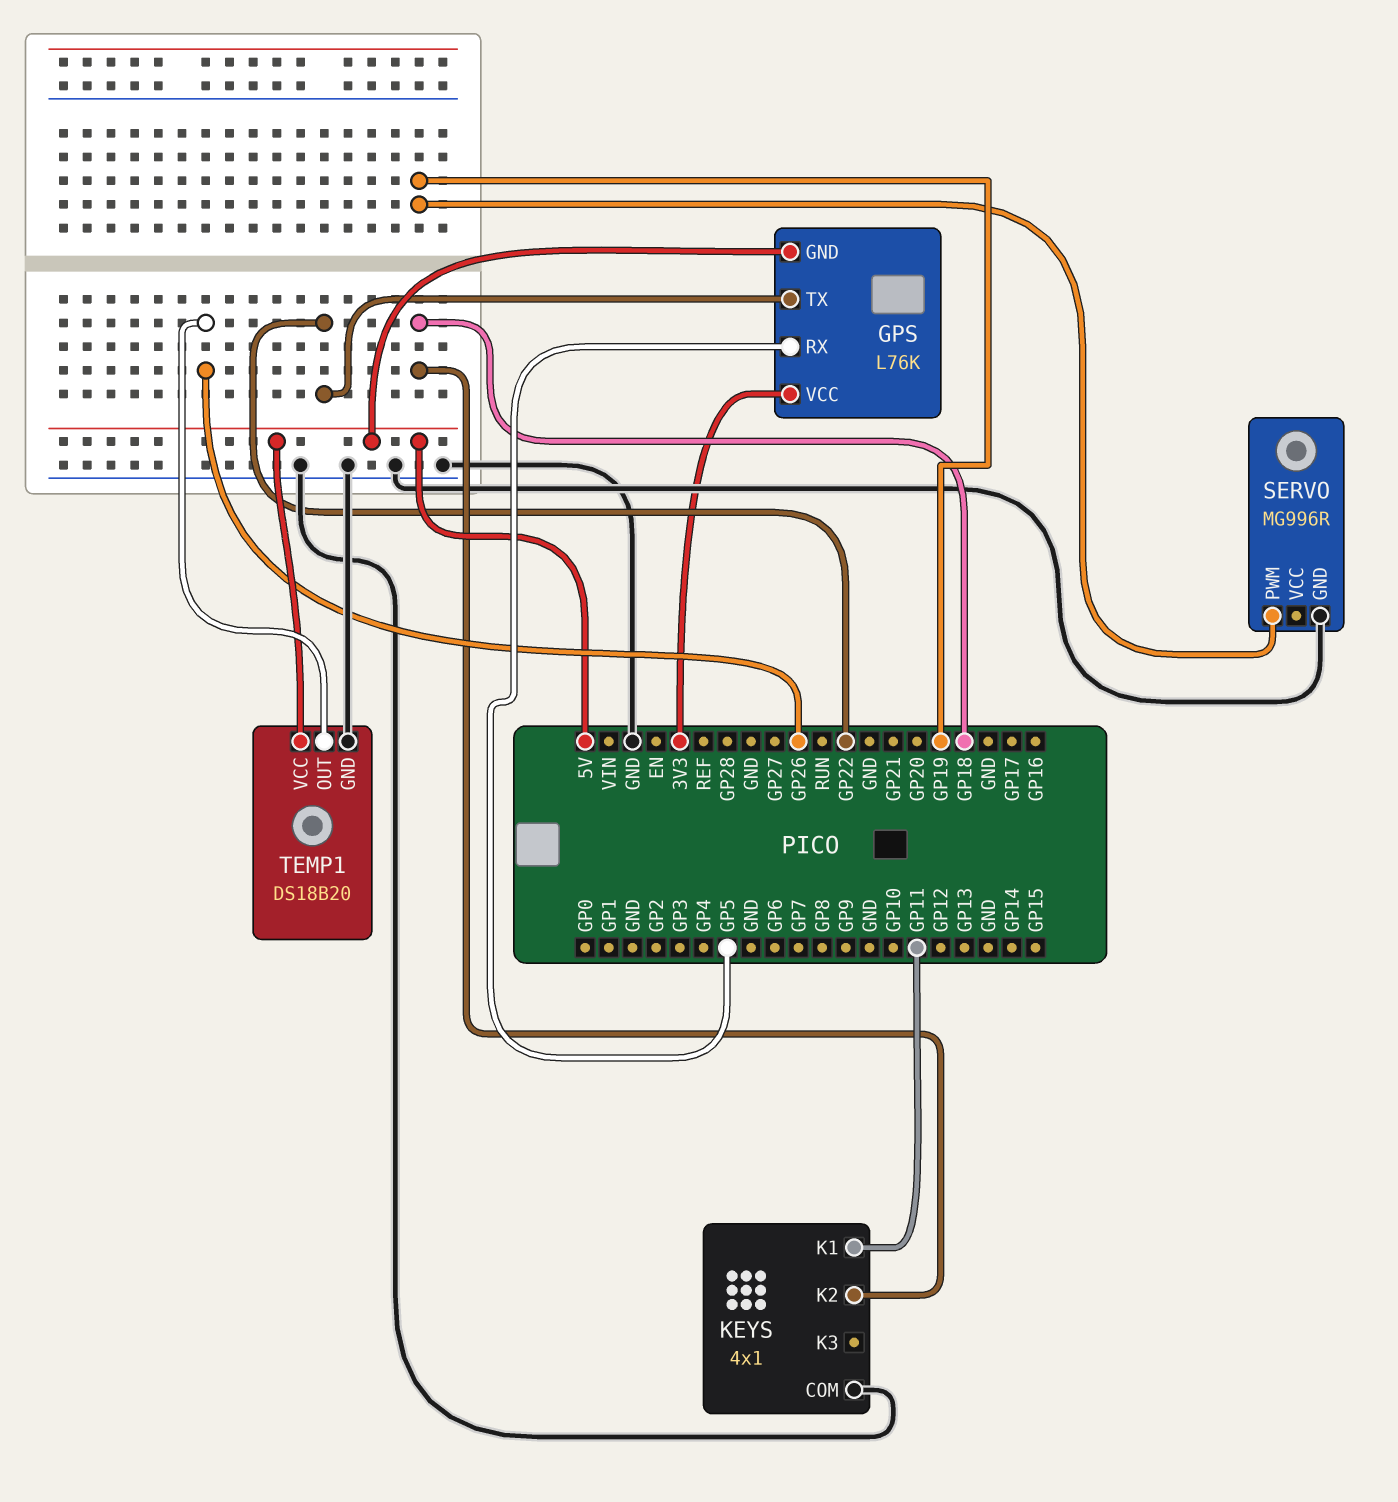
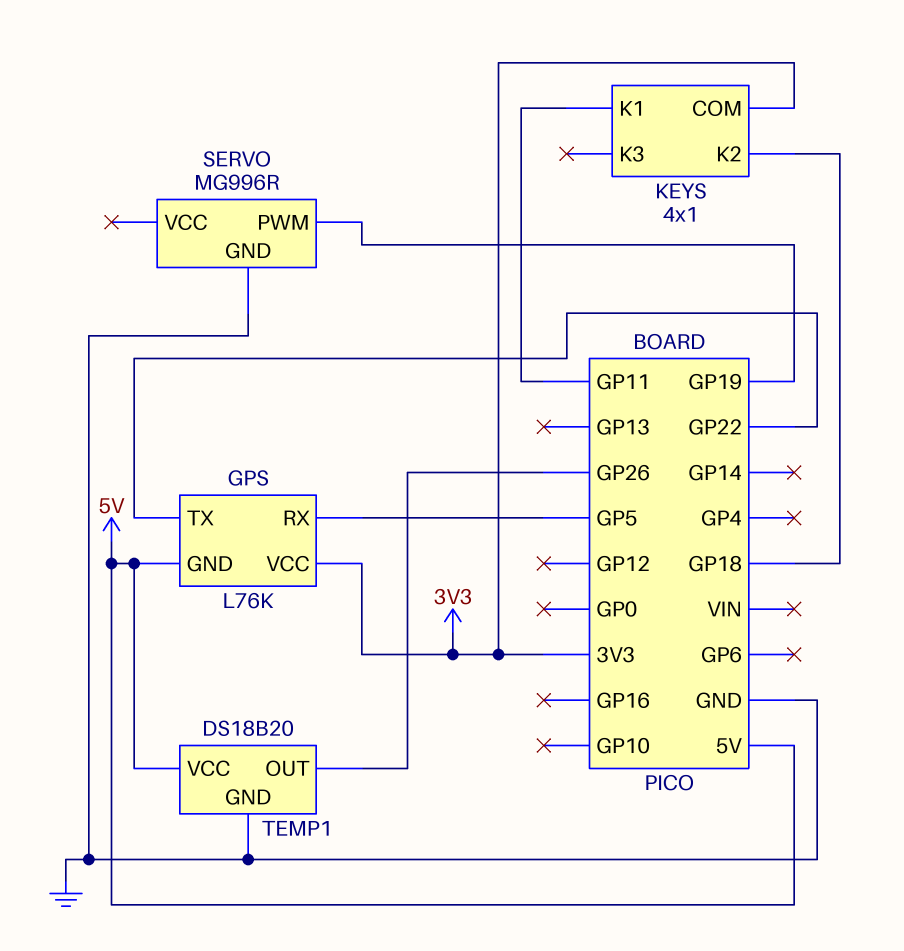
KEYS pin COM: GND -> 3V3

